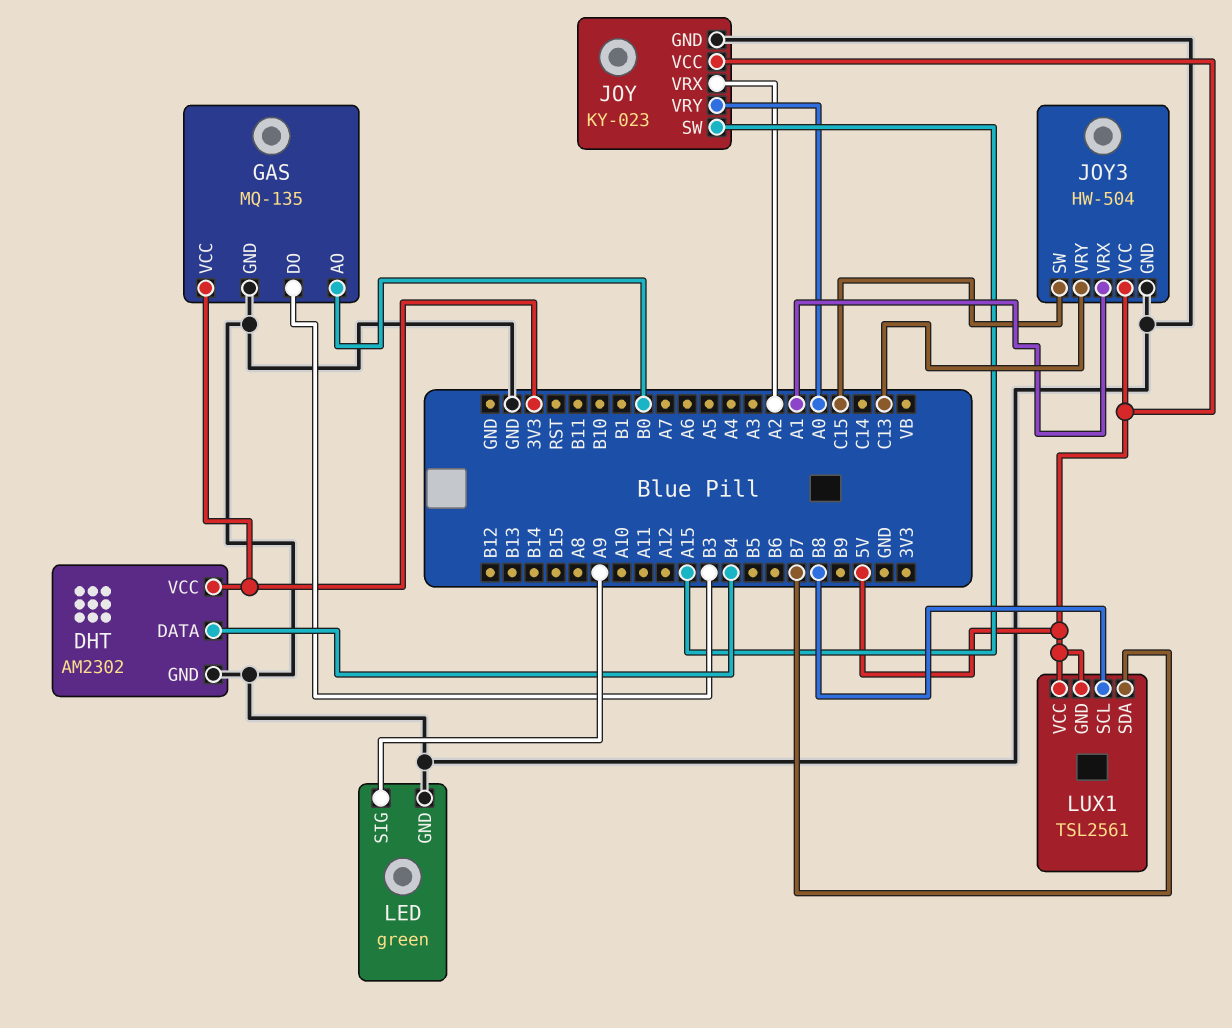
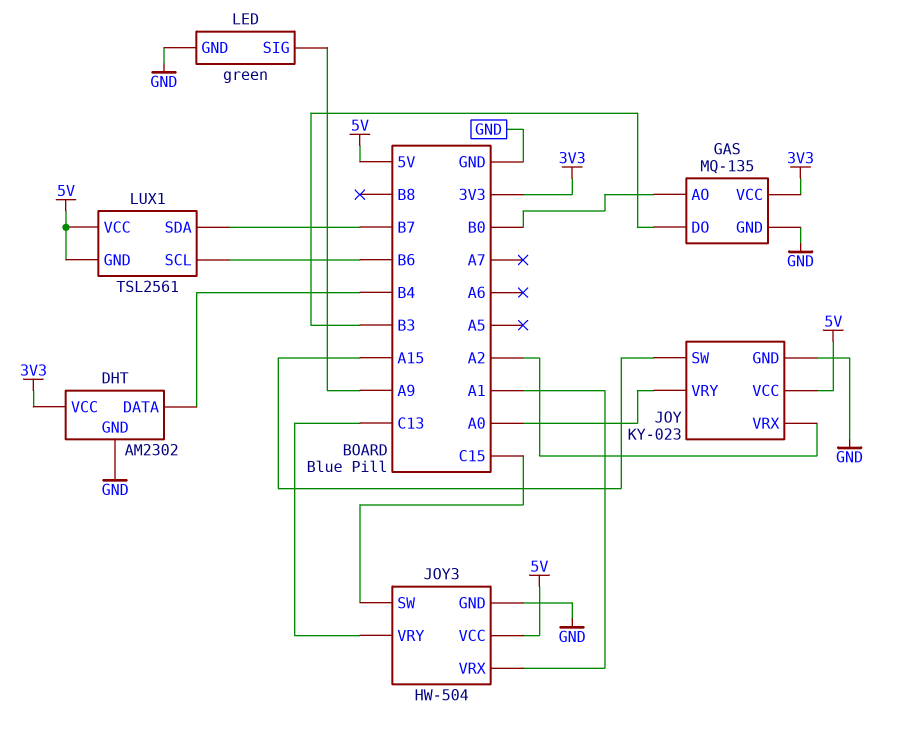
LUX1 pin SCL: B8 -> B6

